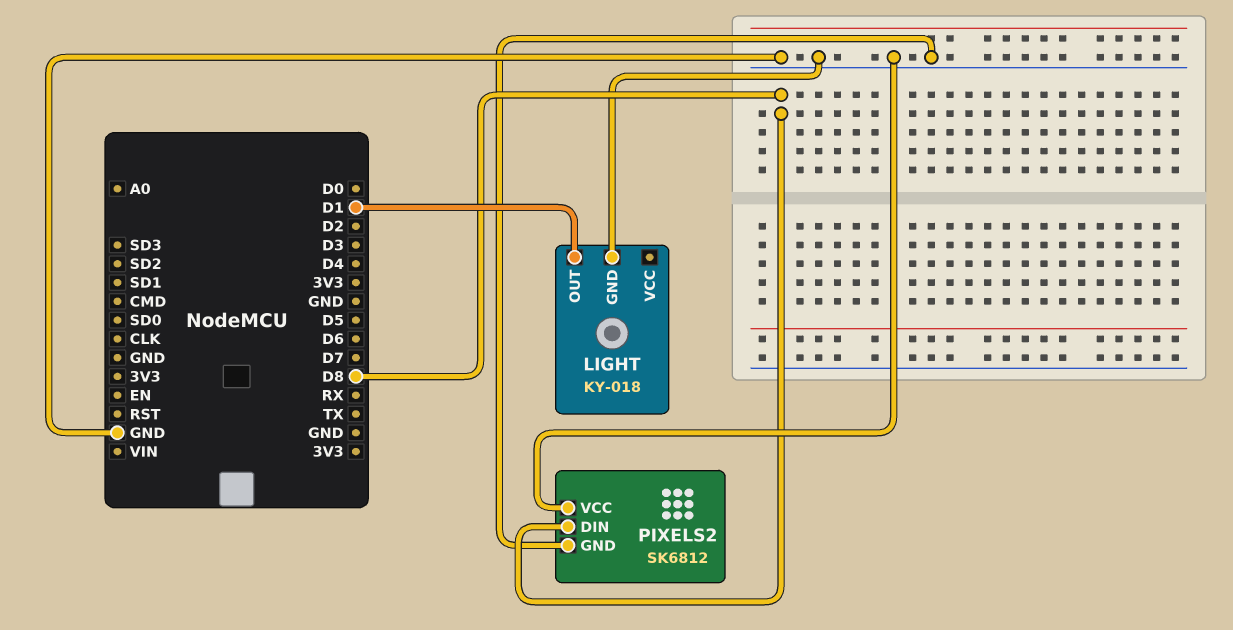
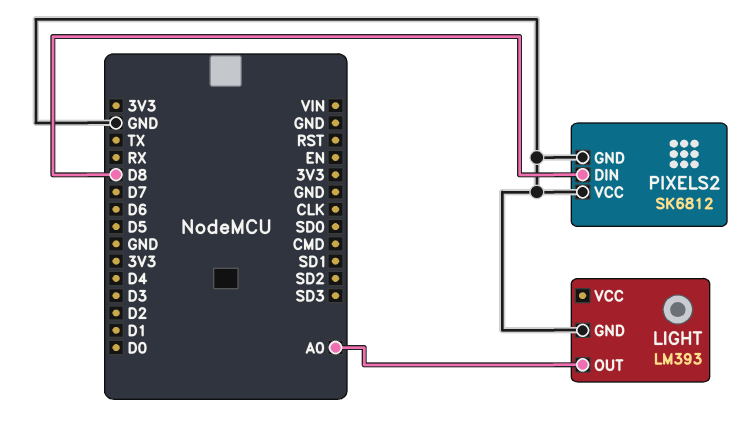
LIGHT: KY-018 -> LM393
LIGHT pin OUT: D1 -> A0

